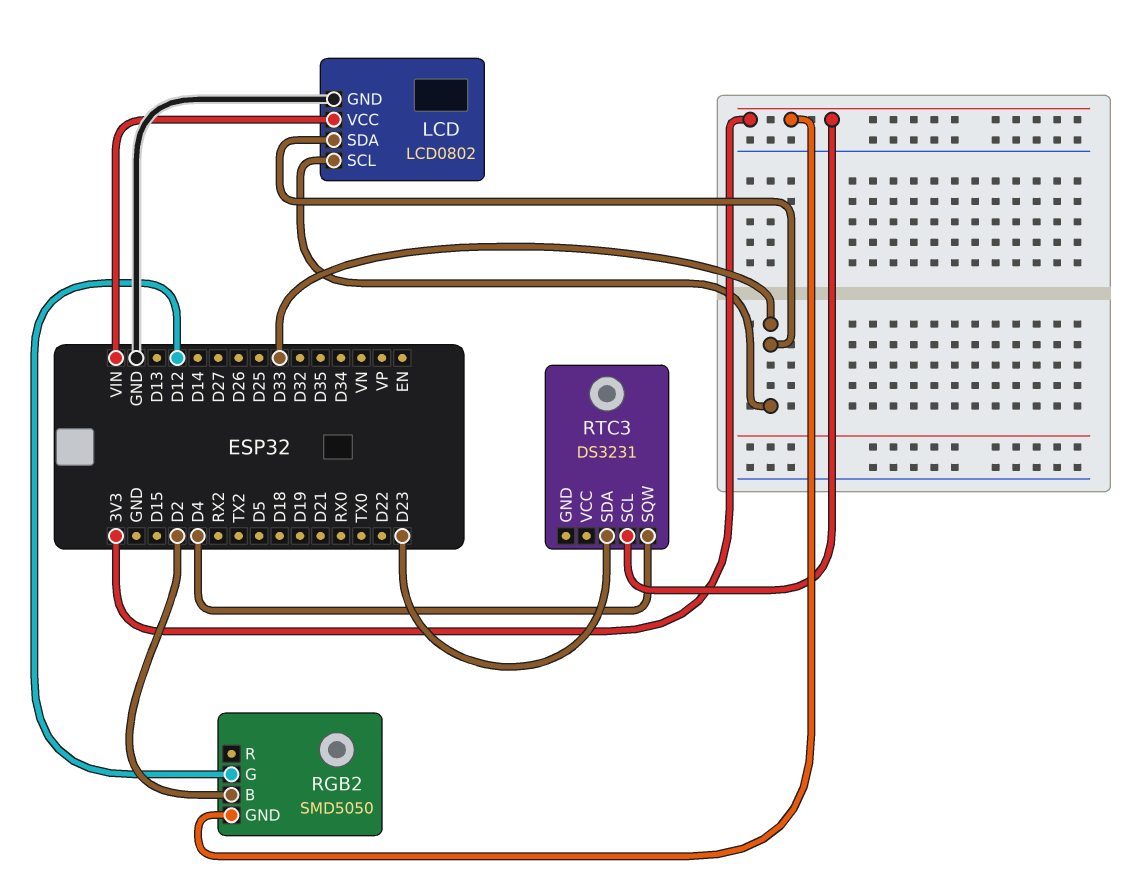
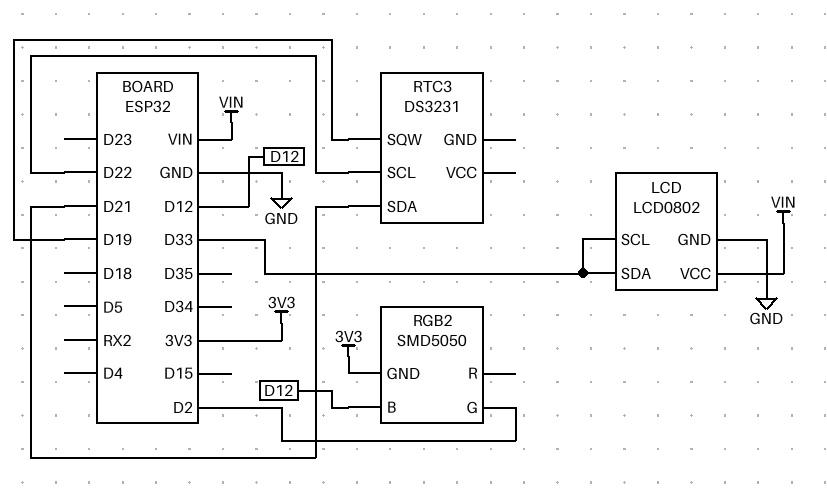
RGB2 pin B: D2 -> D12
RGB2 pin G: D12 -> D2
RTC3 pin SCL: 3V3 -> D22
RTC3 pin SDA: D23 -> D21
RTC3 pin SQW: D4 -> D19

